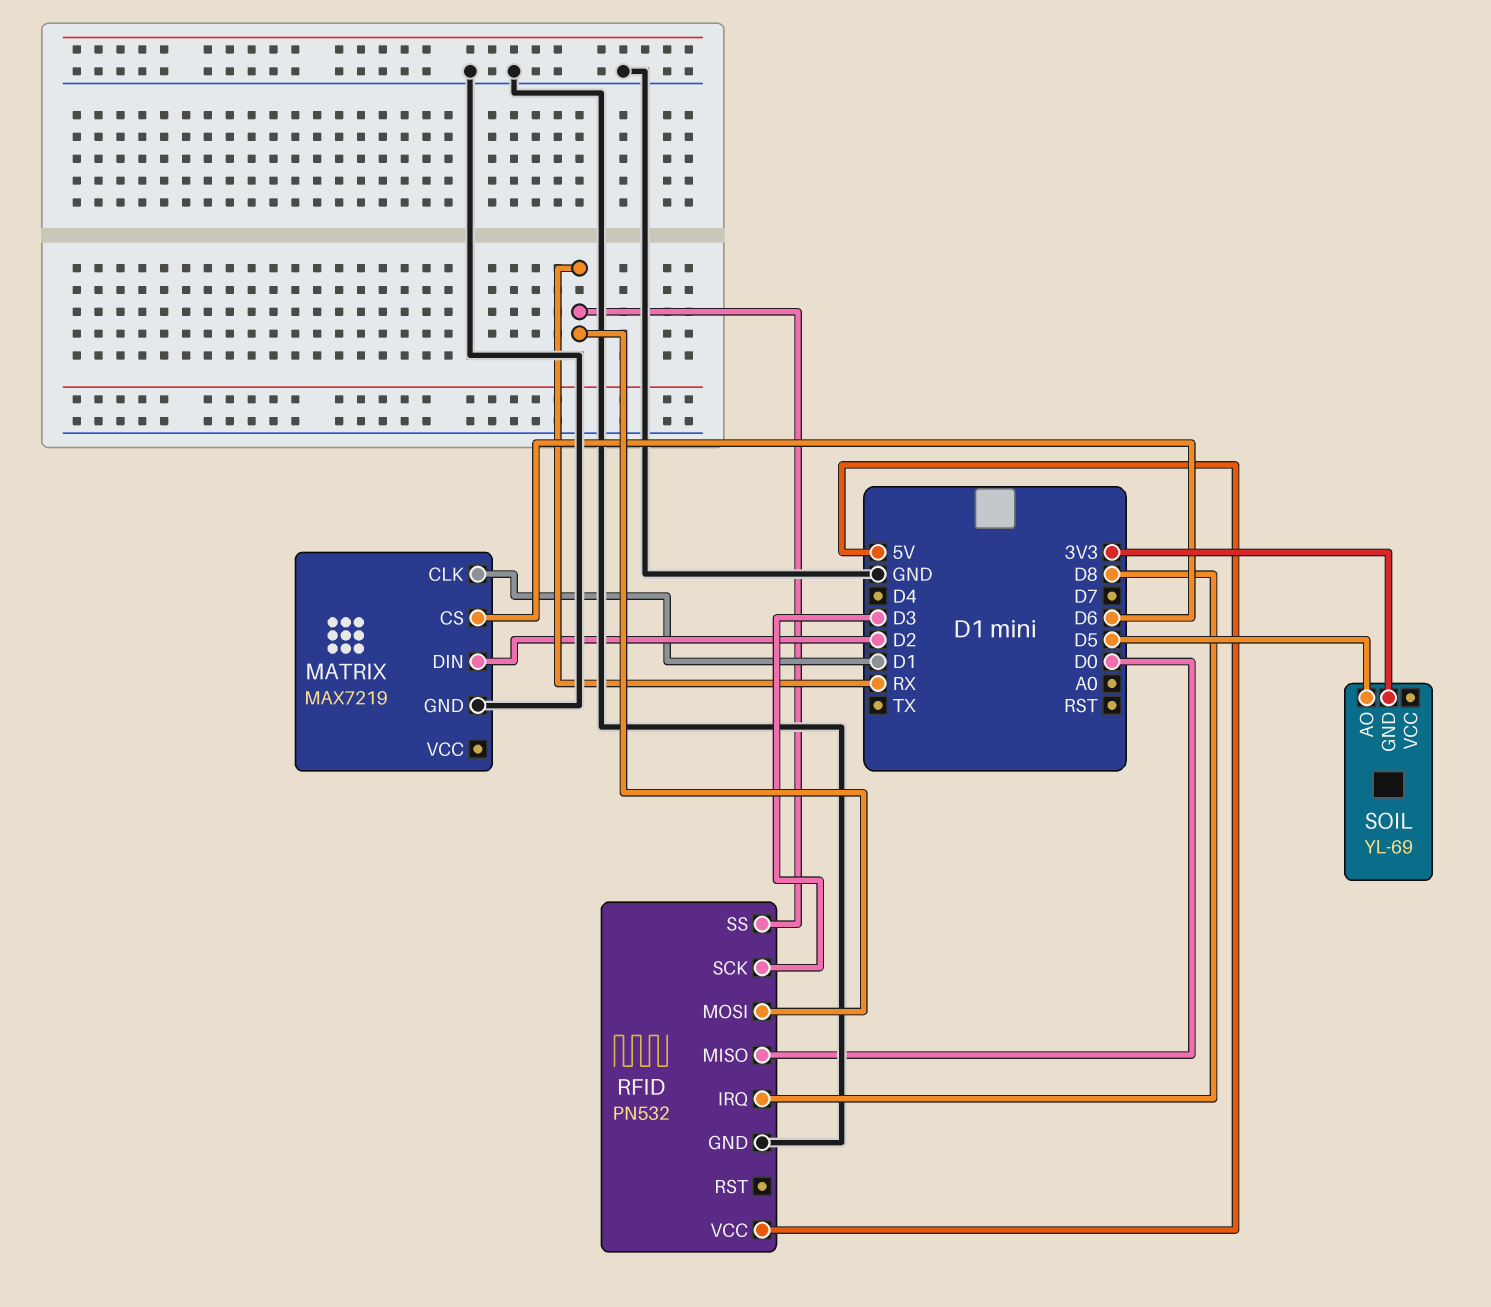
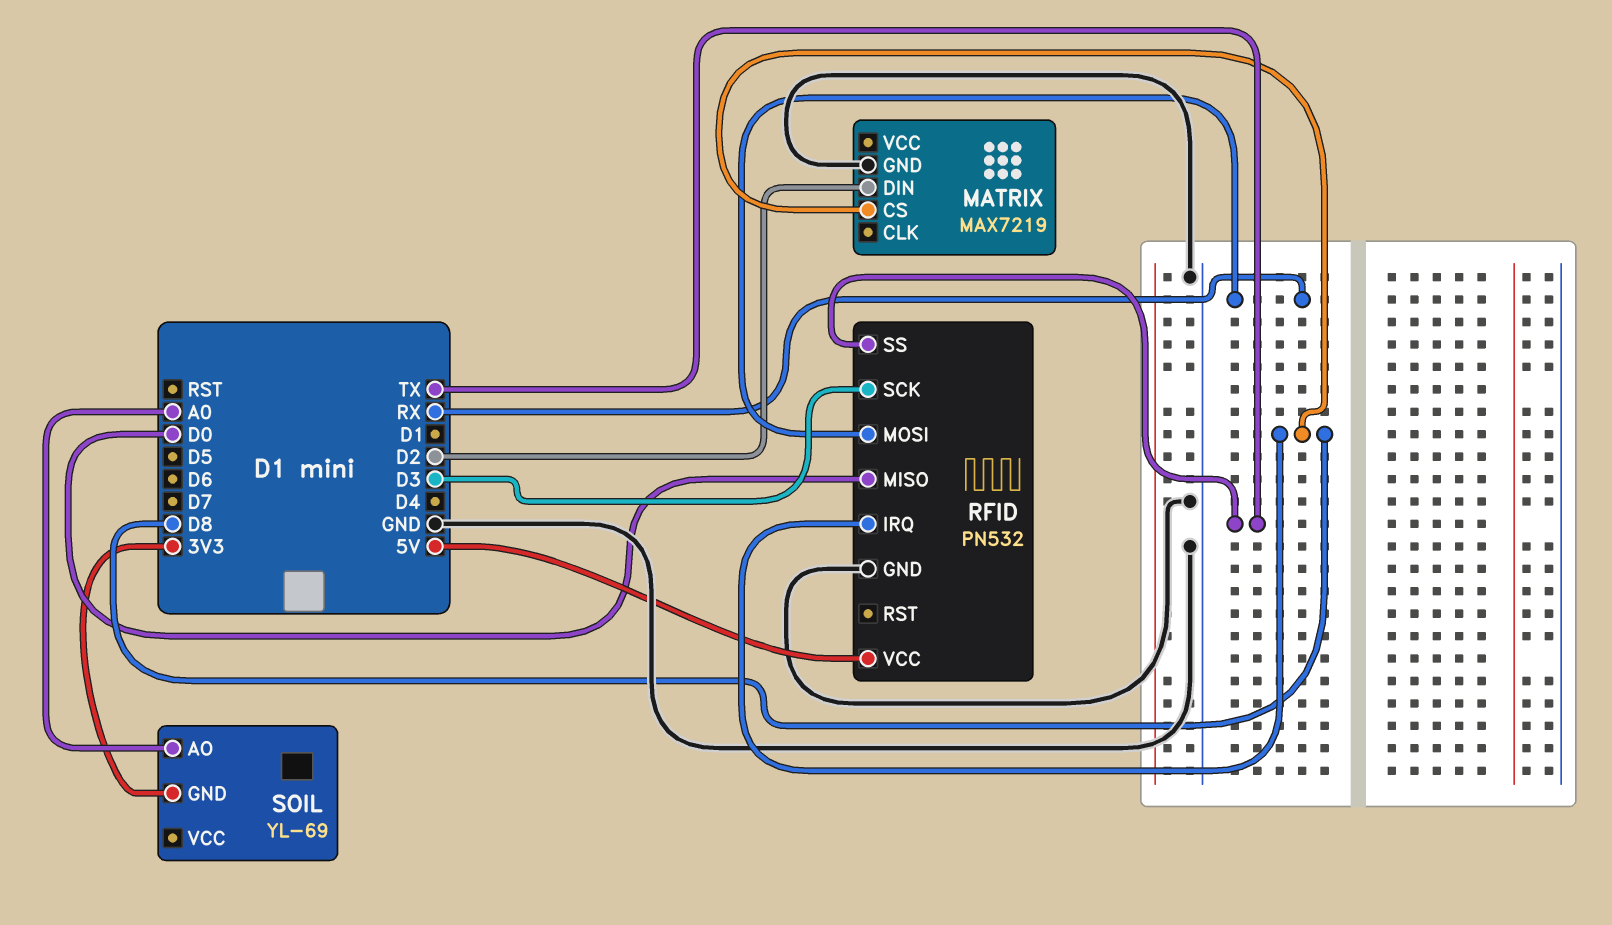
MATRIX pin CLK: D1 -> none
MATRIX pin CS: D6 -> D8
RFID pin SS: RX -> TX
SOIL pin AO: D5 -> A0

